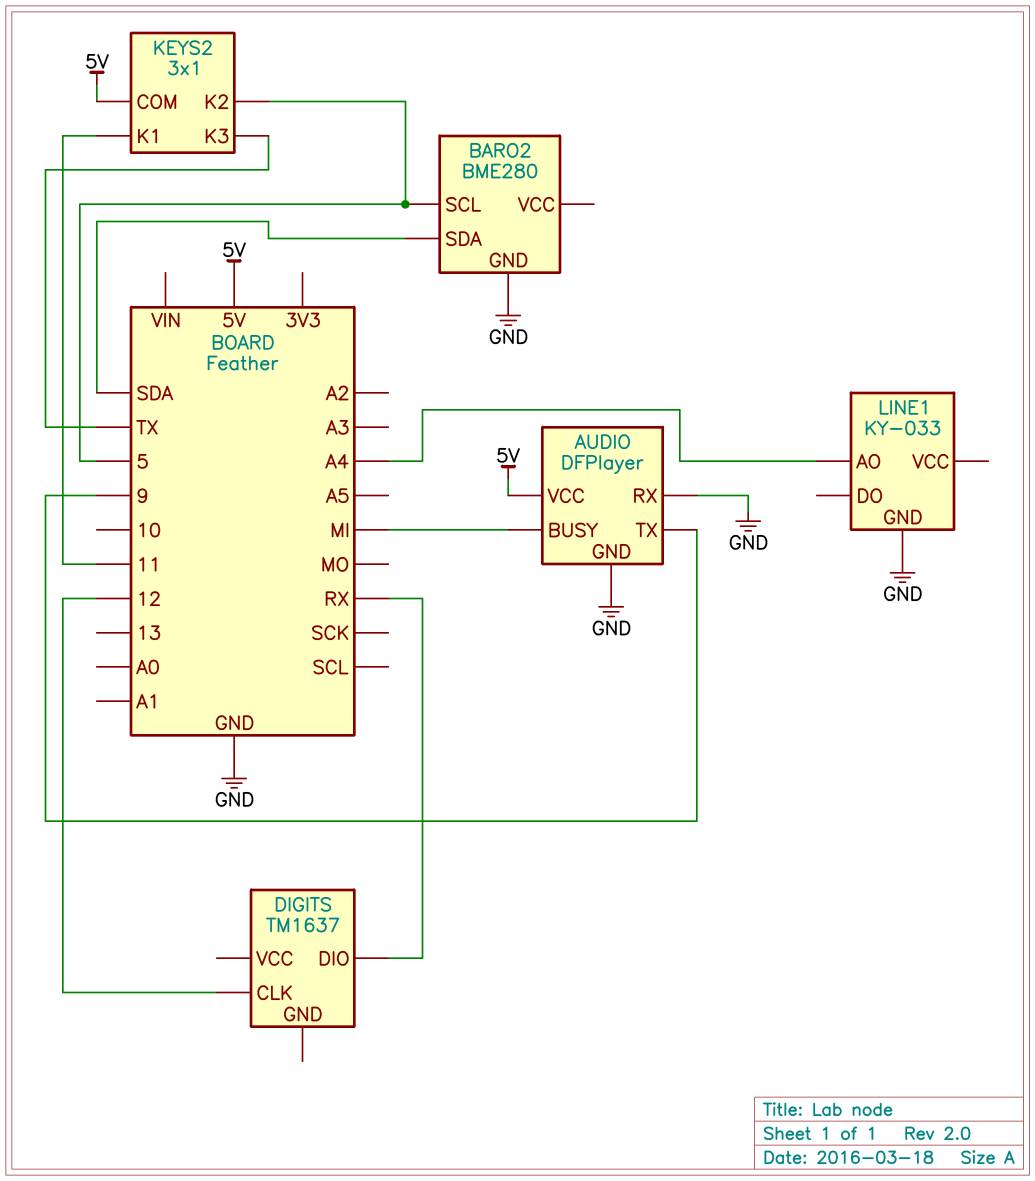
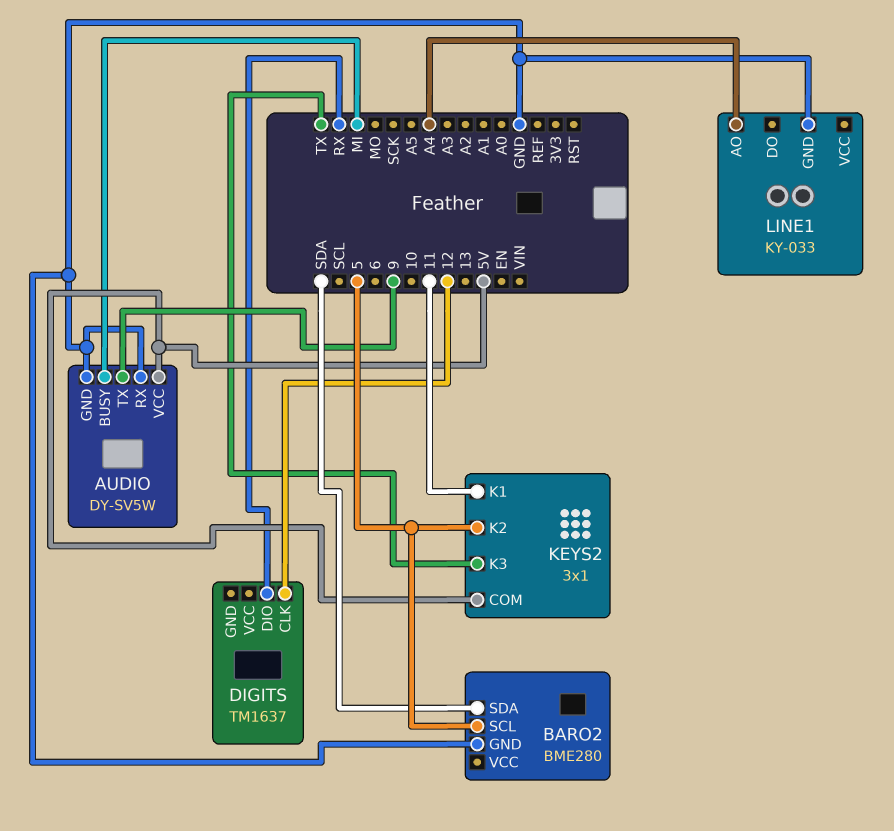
AUDIO: DFPlayer -> DY-SV5W

